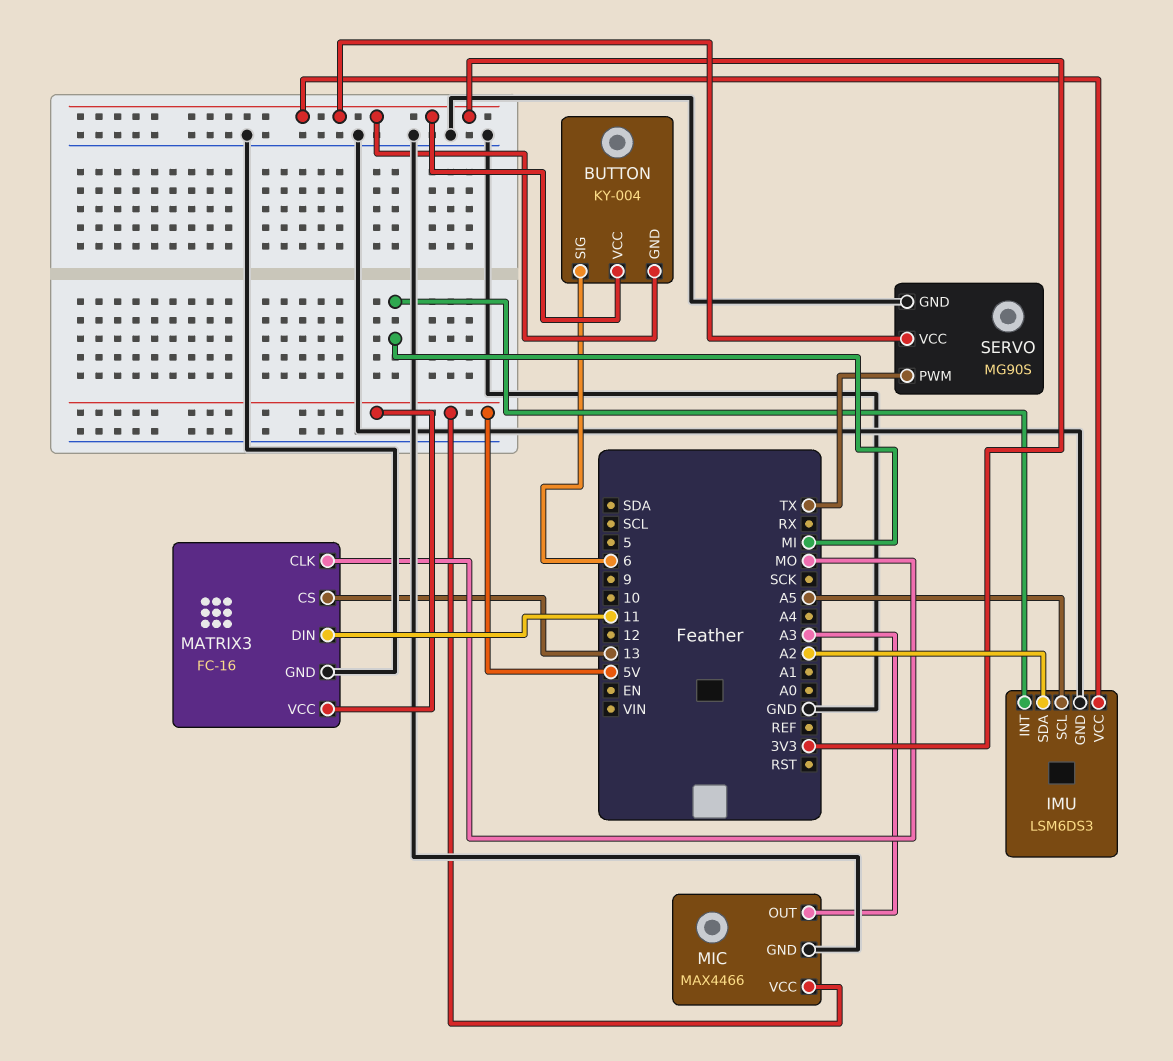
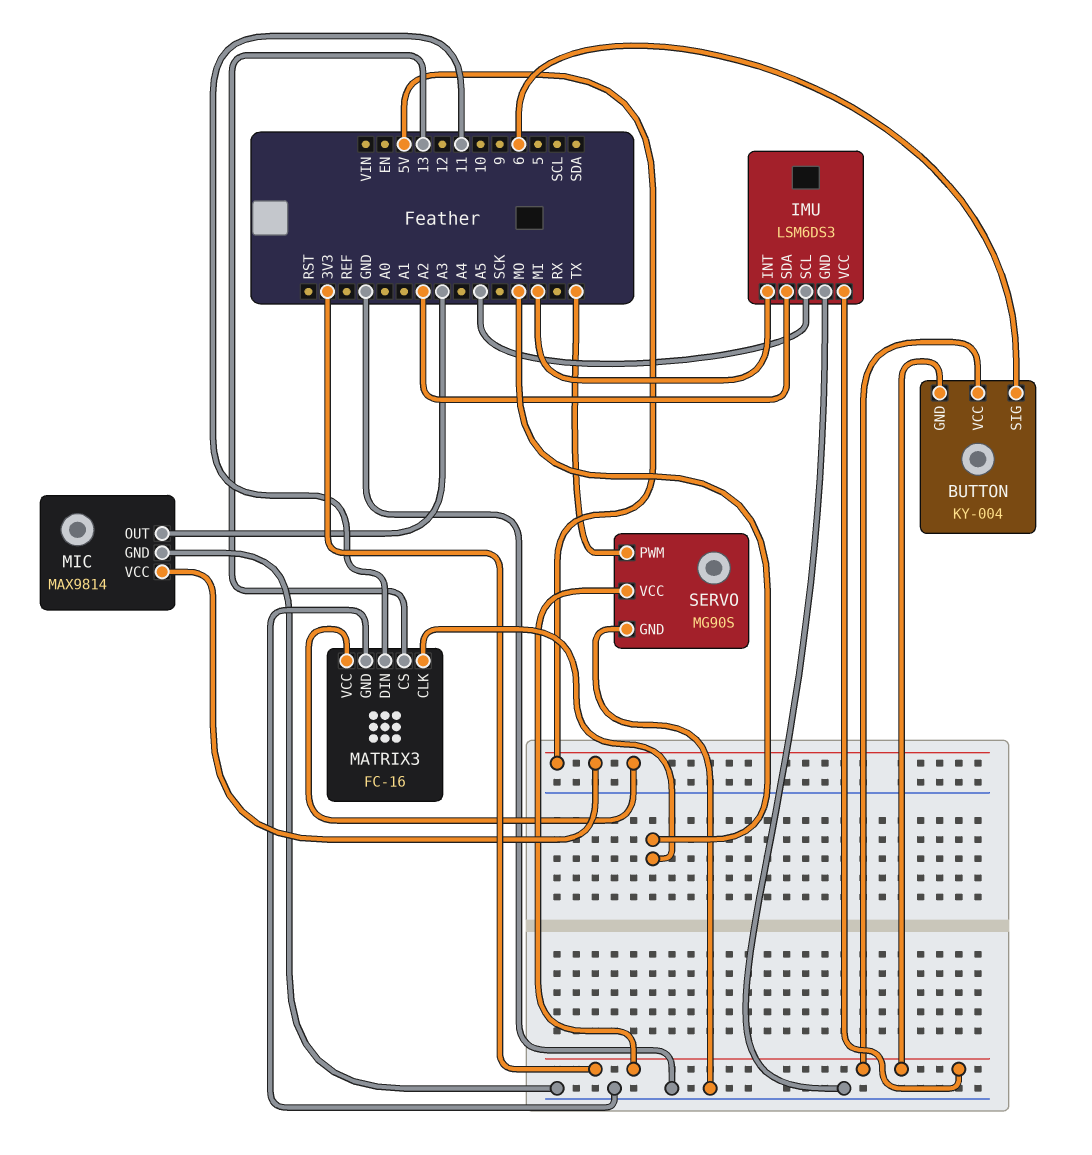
MIC: MAX4466 -> MAX9814

